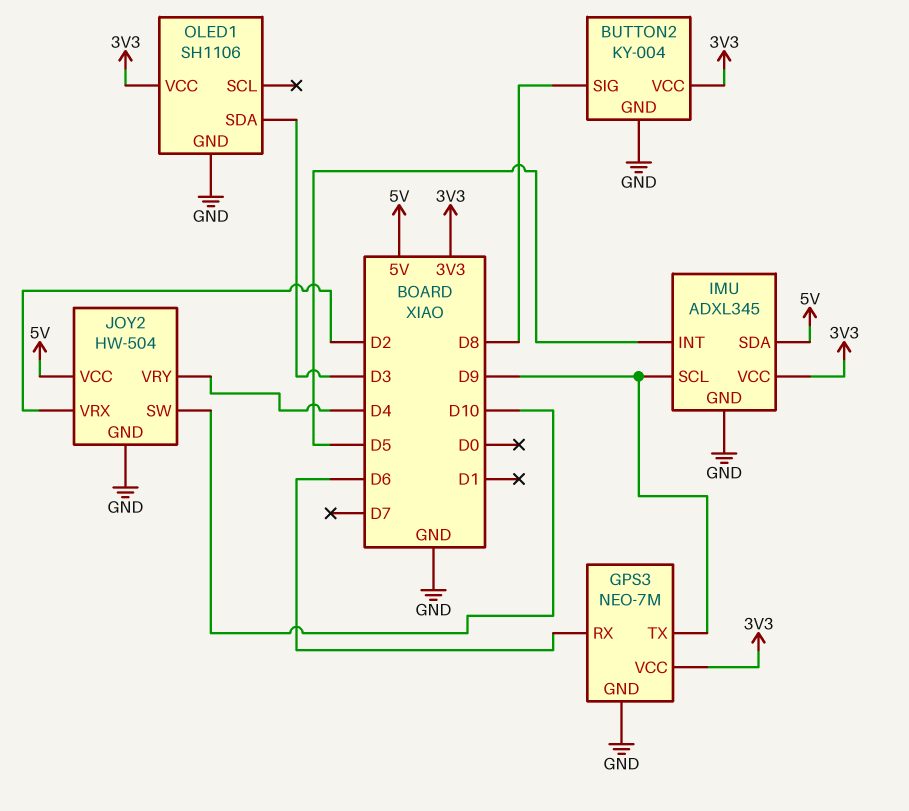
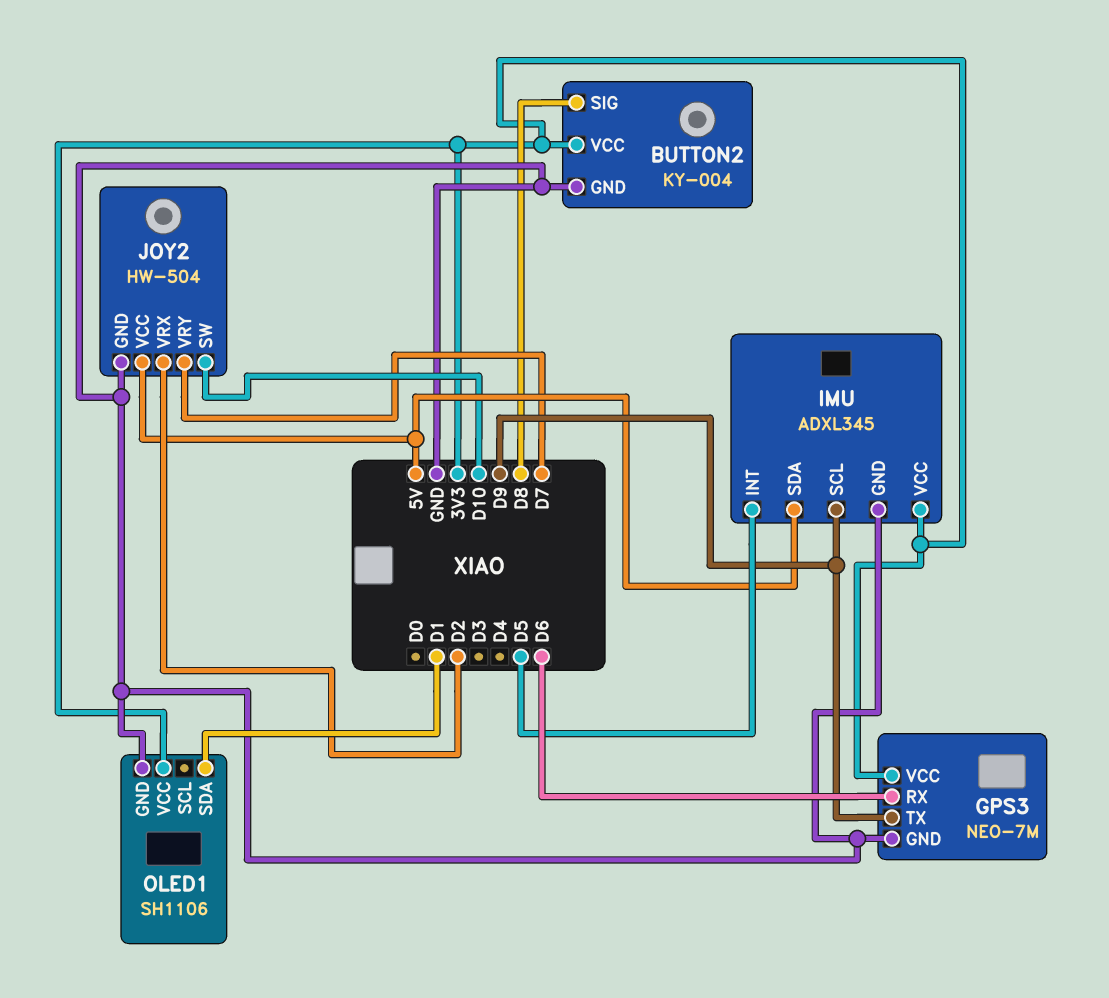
JOY2 pin VRY: D4 -> D7
OLED1 pin SDA: D3 -> D1

